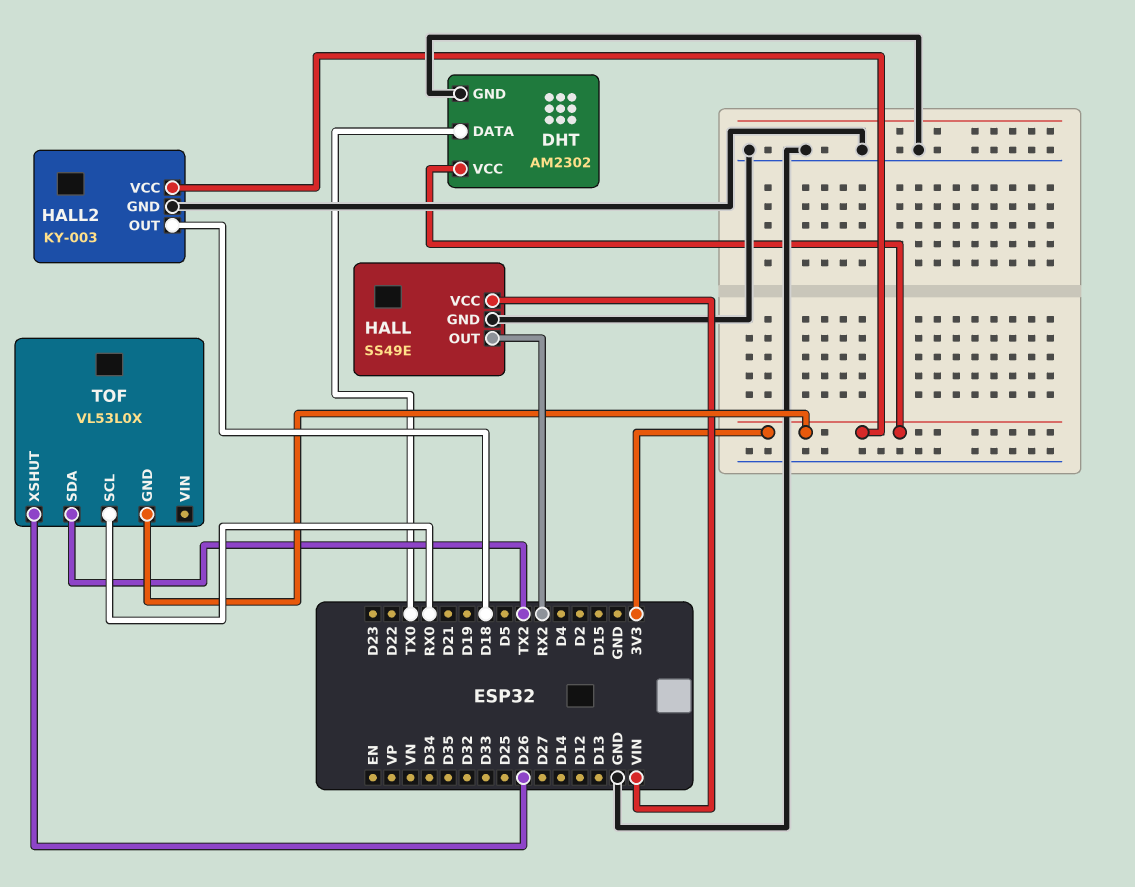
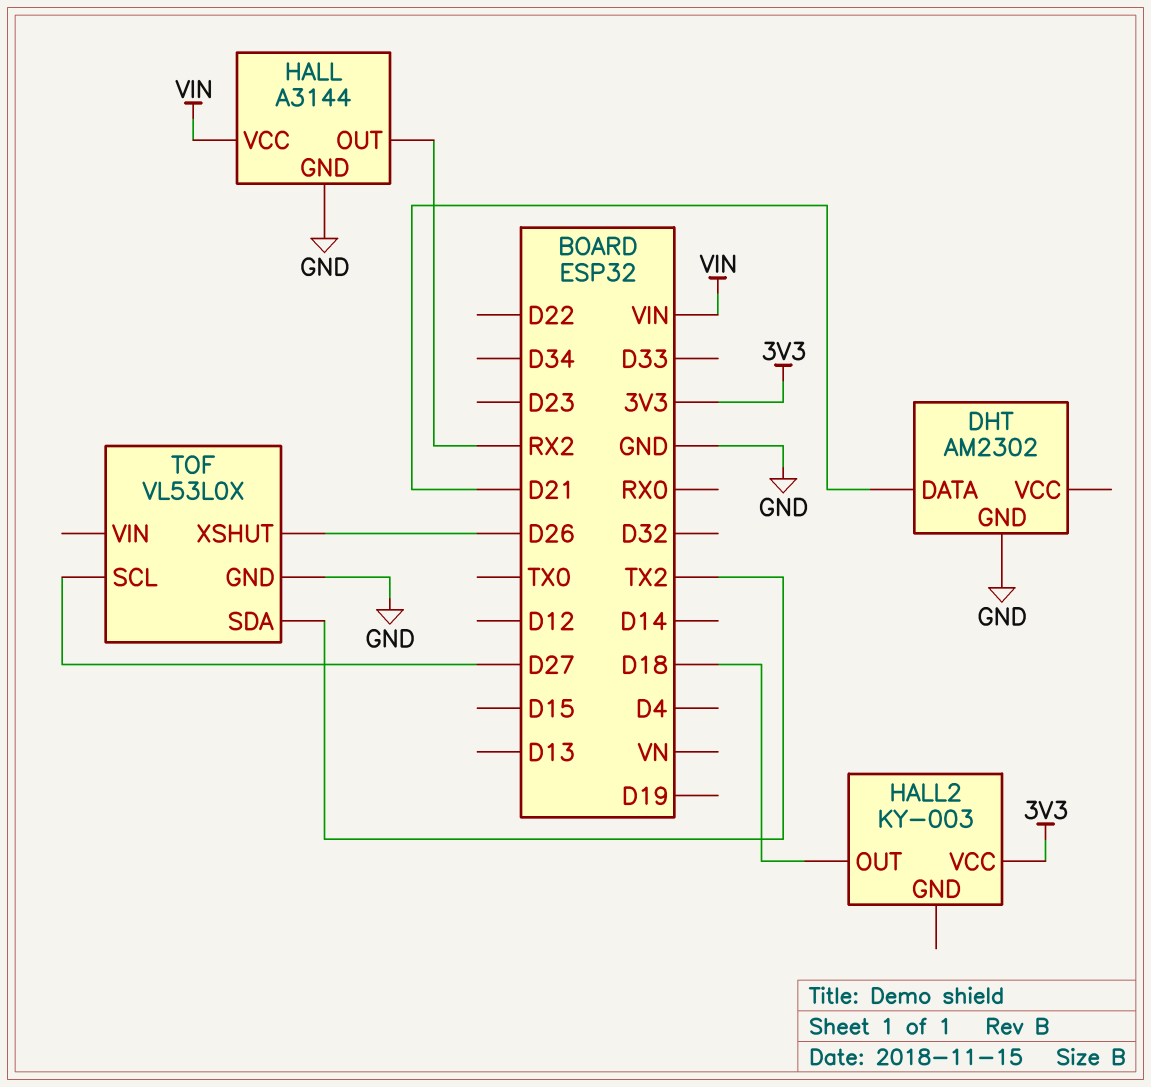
DHT pin DATA: TX0 -> D21
DHT pin VCC: 3V3 -> none
HALL: SS49E -> A3144
HALL2 pin GND: GND -> none
TOF pin GND: 3V3 -> GND
TOF pin SCL: RX0 -> D27

